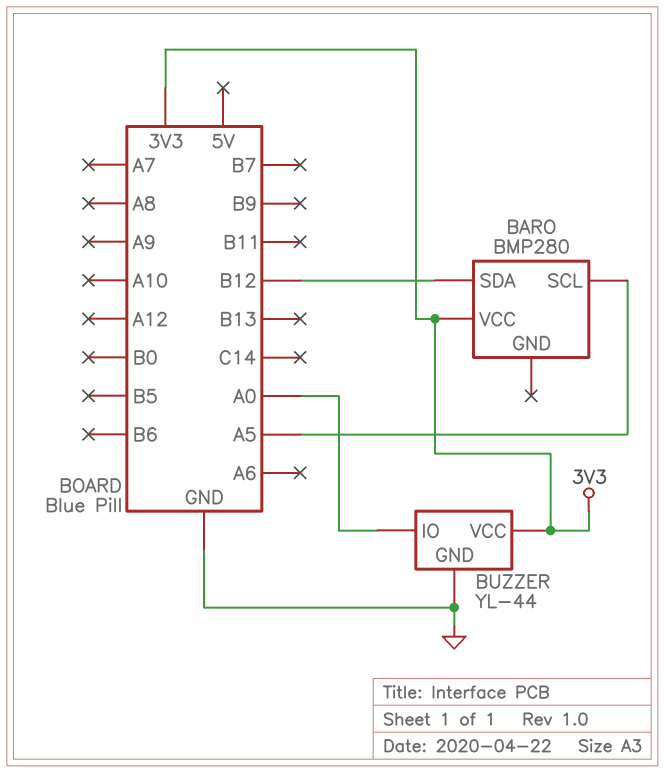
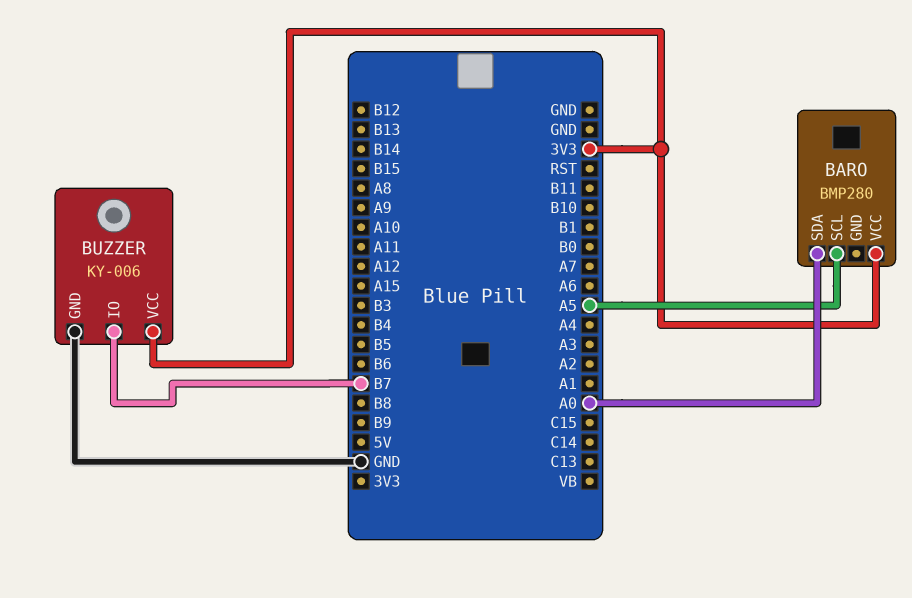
BARO pin SDA: B12 -> A0
BUZZER: YL-44 -> KY-006
BUZZER pin IO: A0 -> B7

